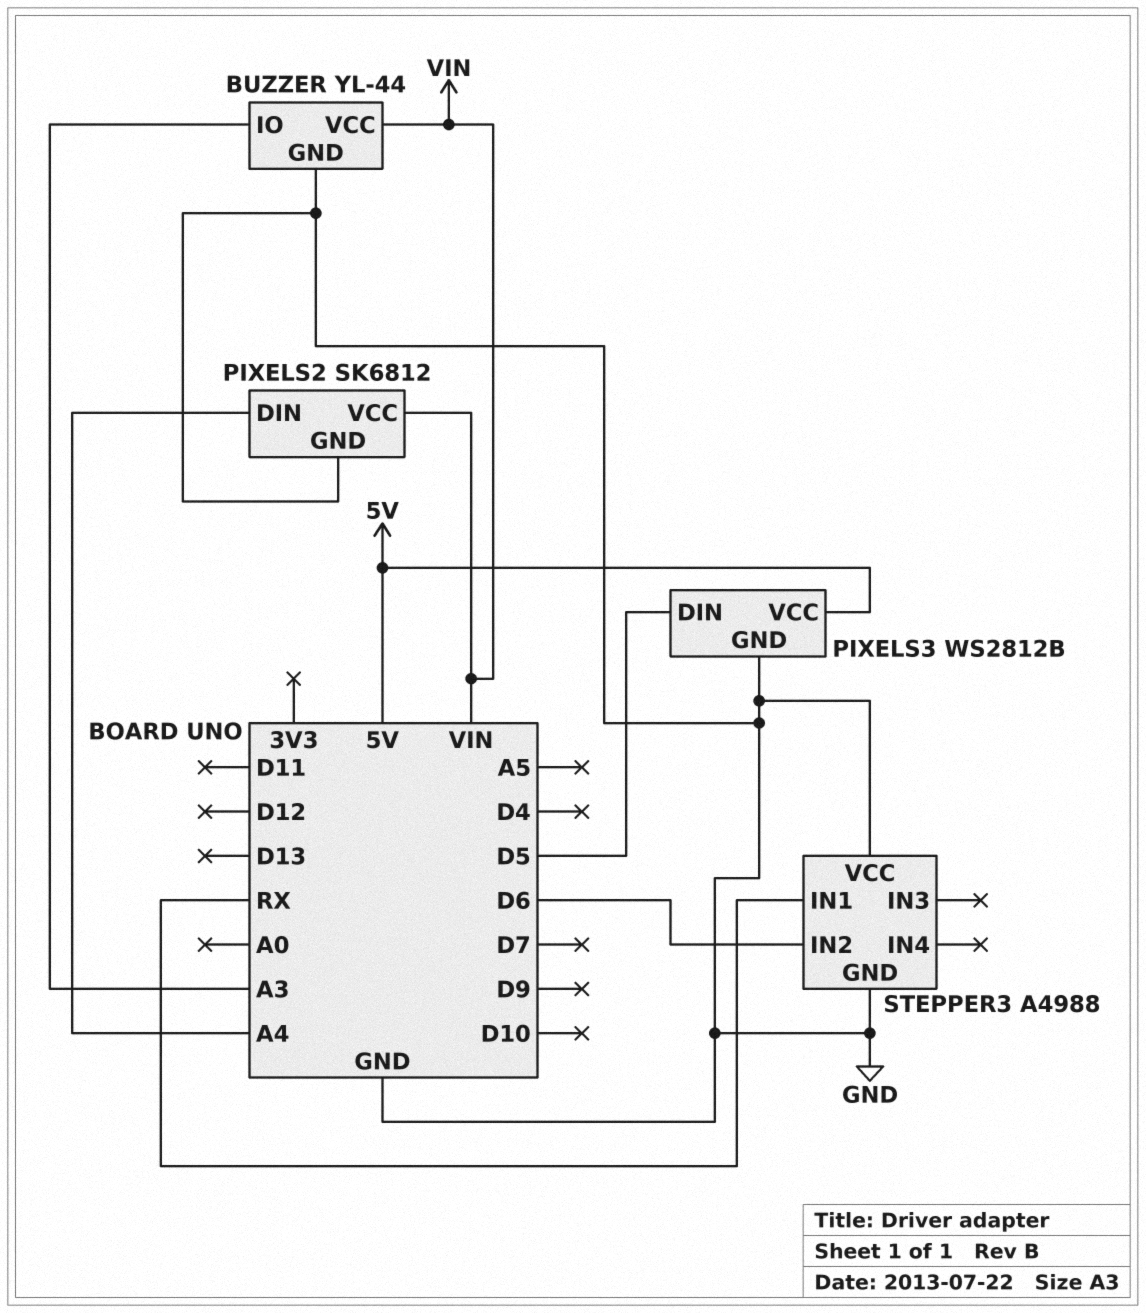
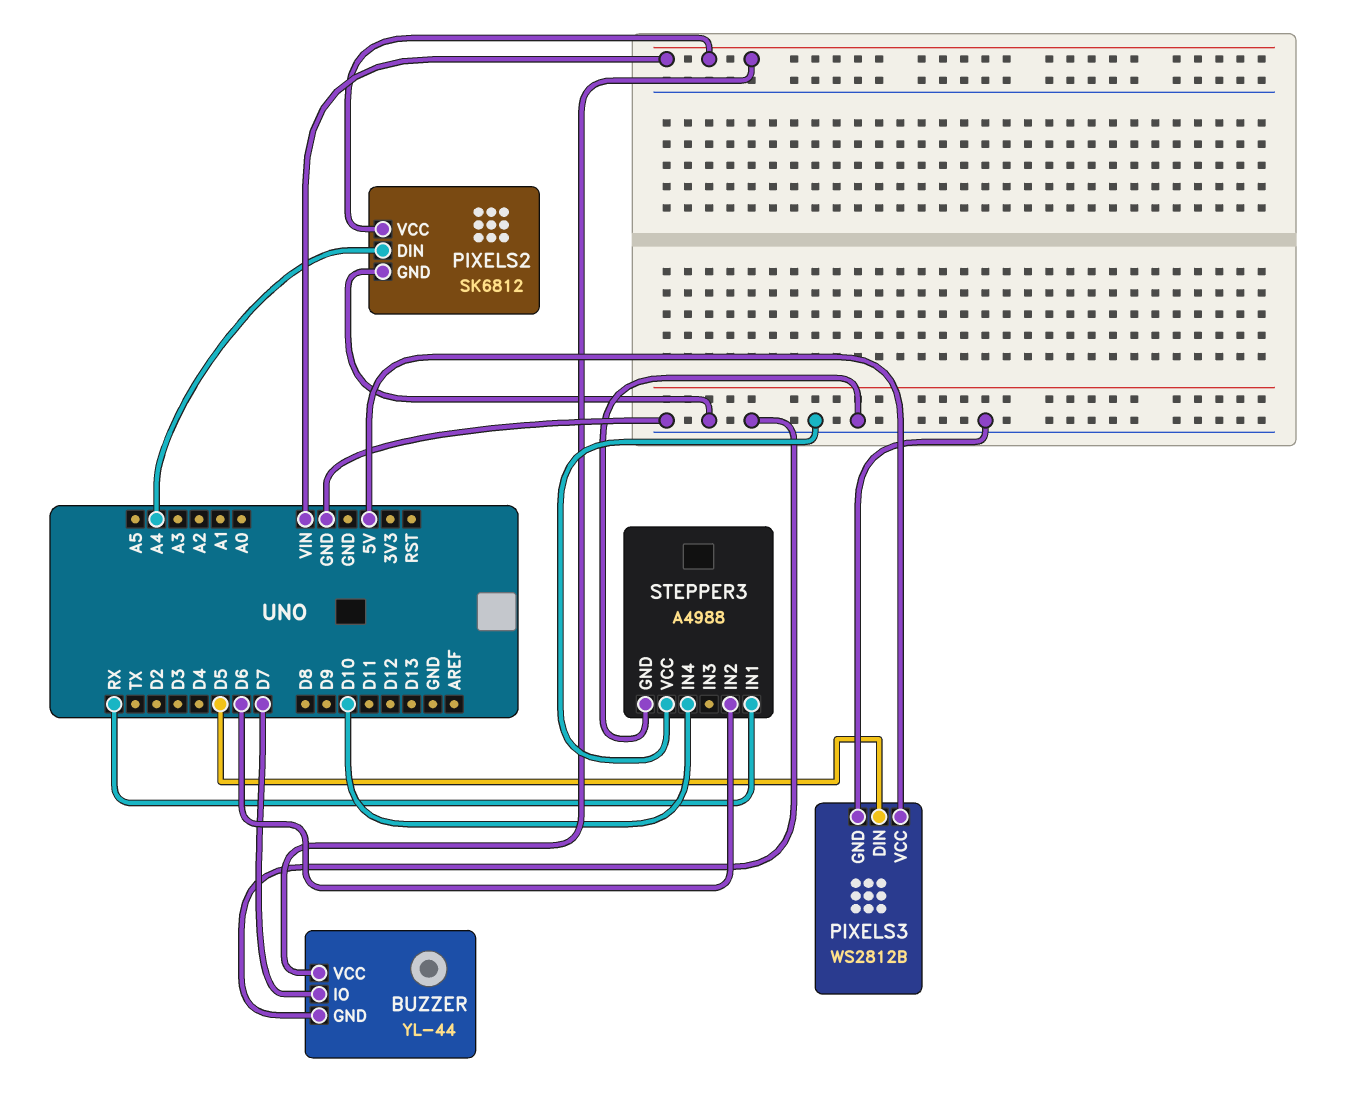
BUZZER pin IO: A3 -> D7
STEPPER3 pin IN4: none -> D10

